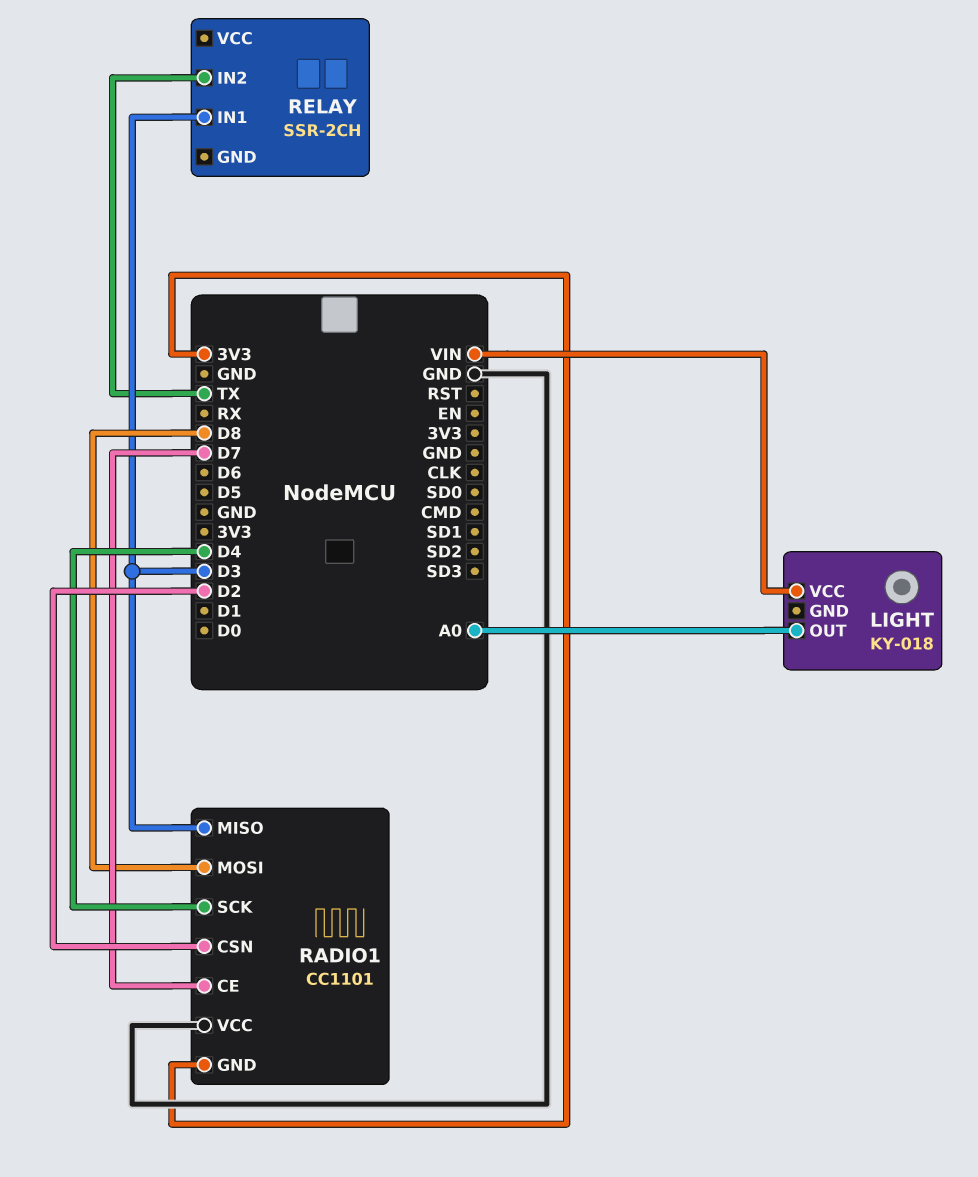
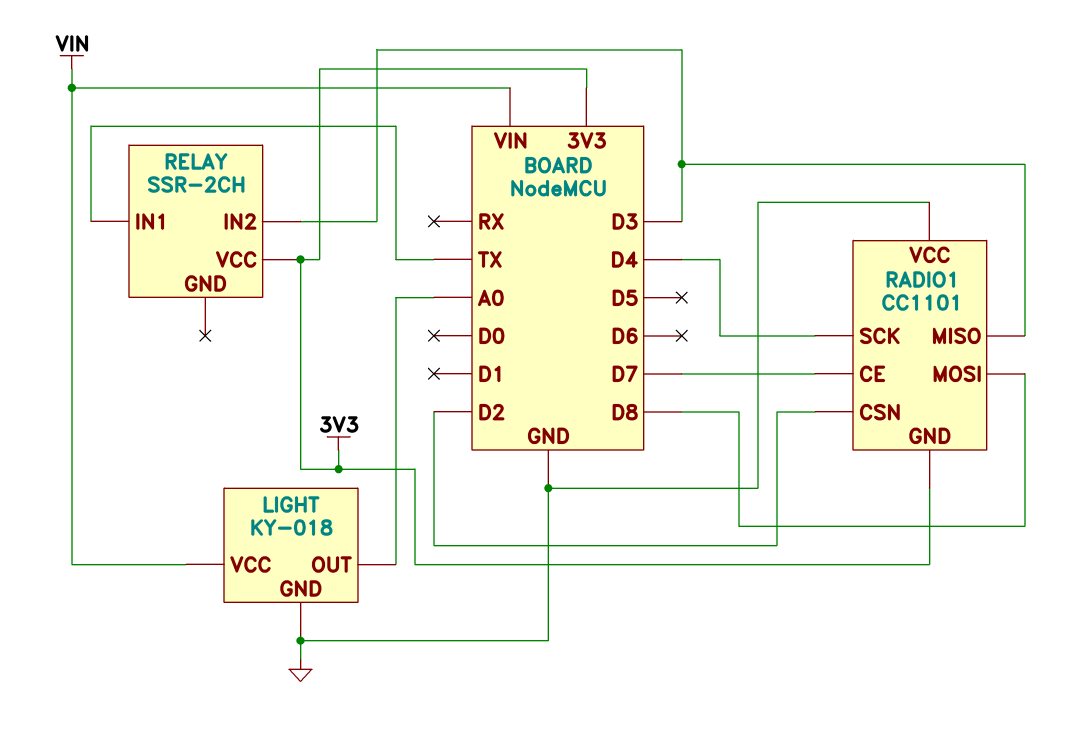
LIGHT pin GND: none -> GND
RELAY pin IN1: D3 -> TX
RELAY pin IN2: TX -> D3
RELAY pin VCC: none -> 3V3

